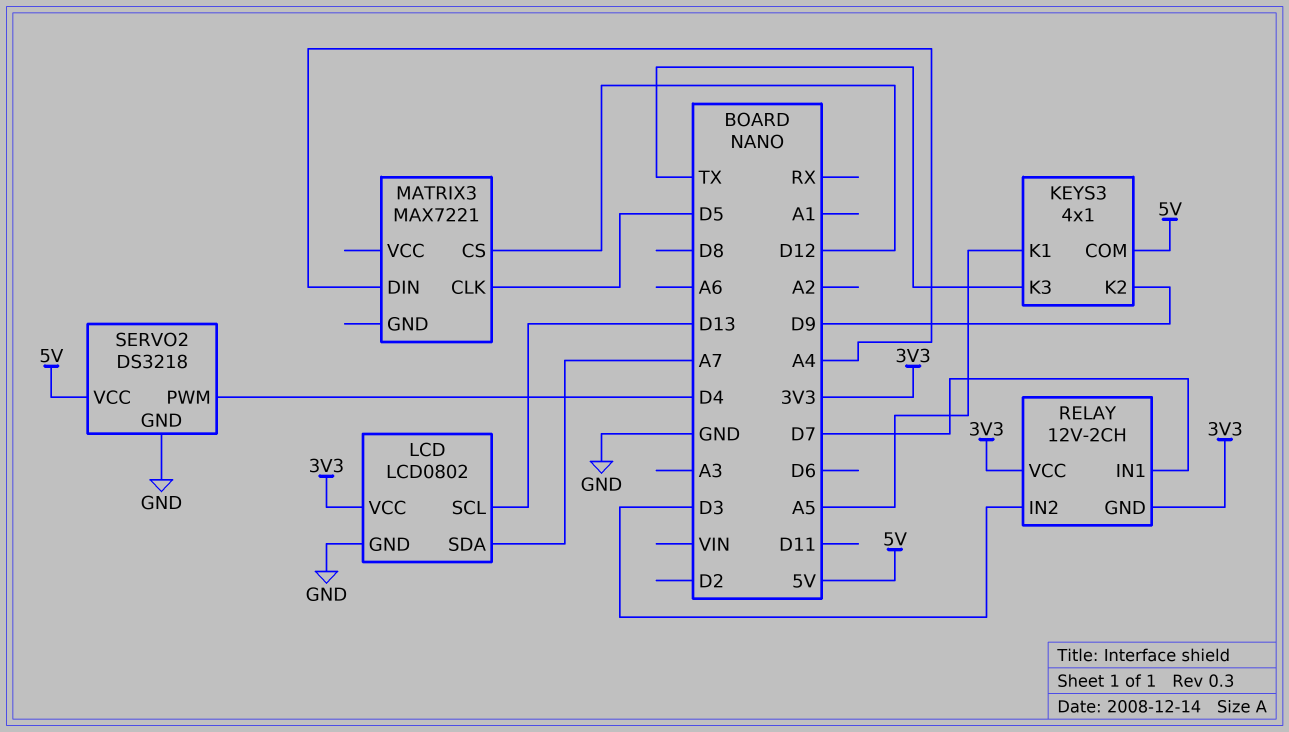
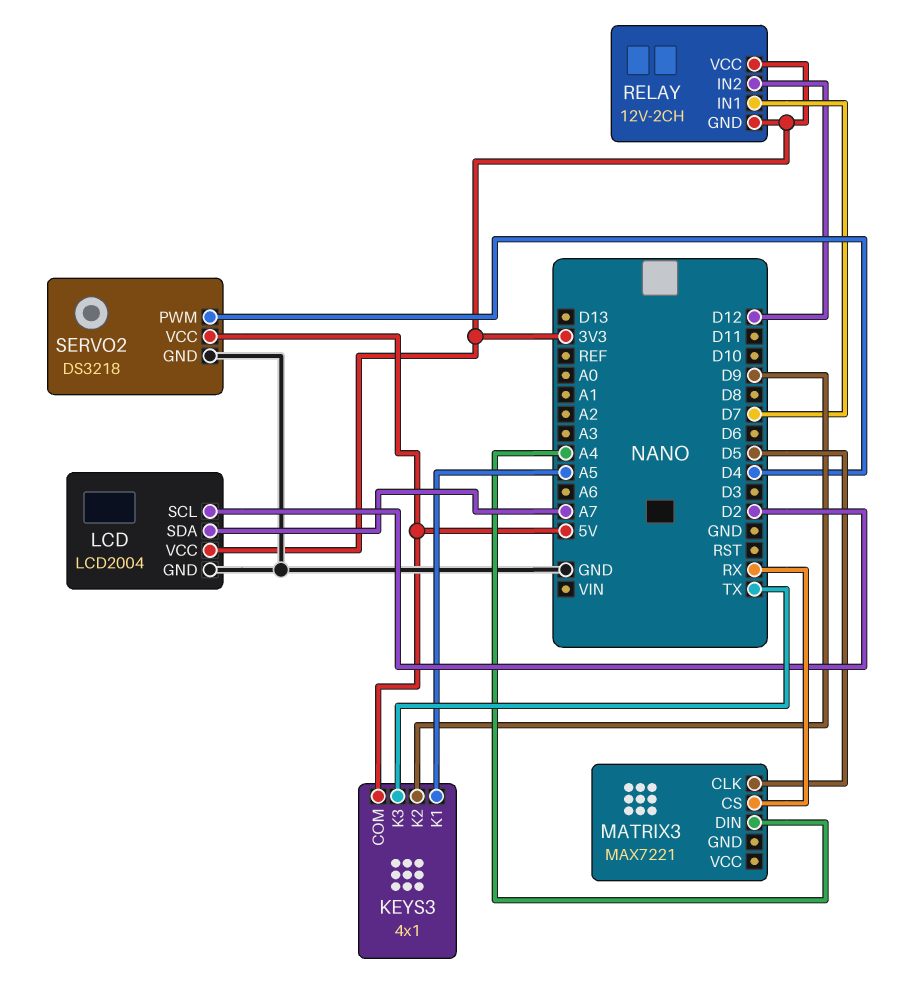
LCD: LCD0802 -> LCD2004
LCD pin SCL: D13 -> D2
MATRIX3 pin CS: D12 -> RX
RELAY pin IN2: D3 -> D12

